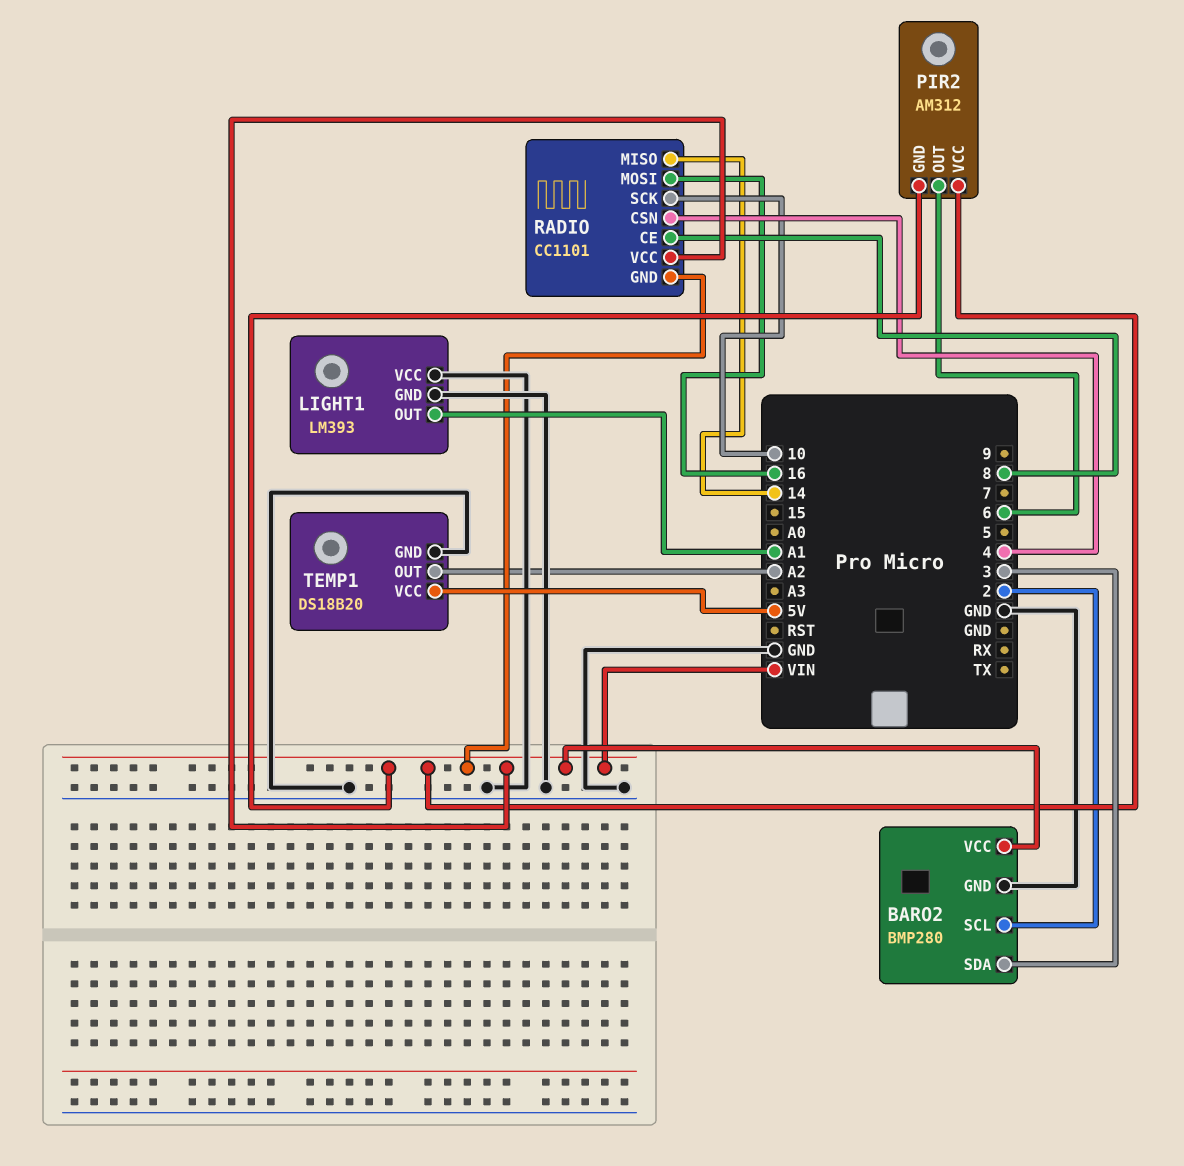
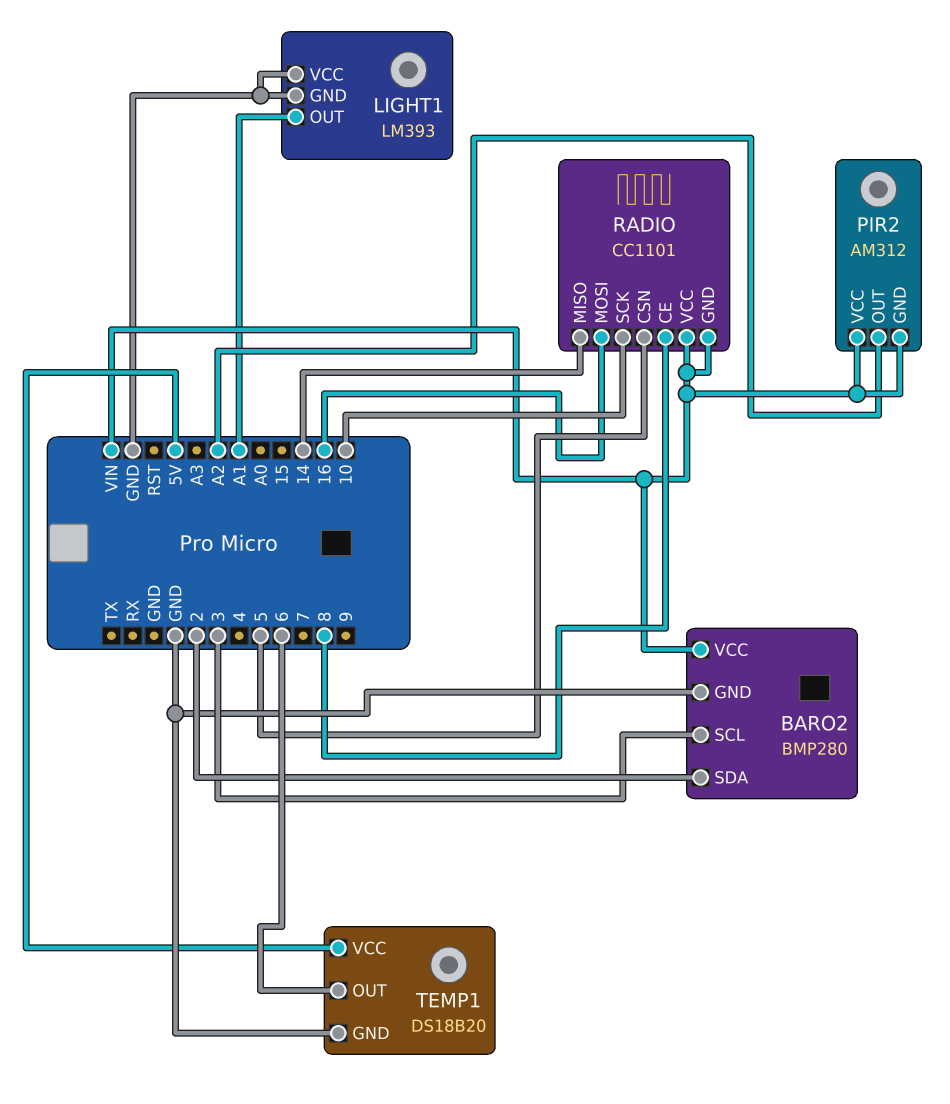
BARO2 pin SCL: 2 -> 3
BARO2 pin SDA: 3 -> 2
PIR2 pin OUT: 6 -> A2
RADIO pin CSN: 4 -> 5
TEMP1 pin OUT: A2 -> 6

